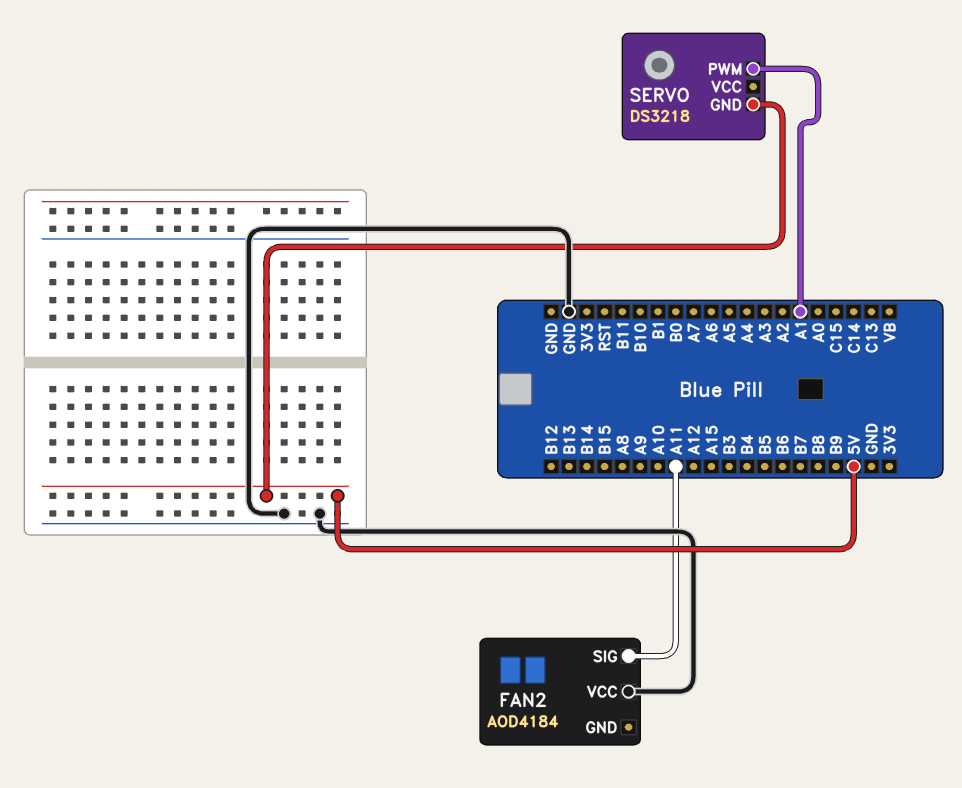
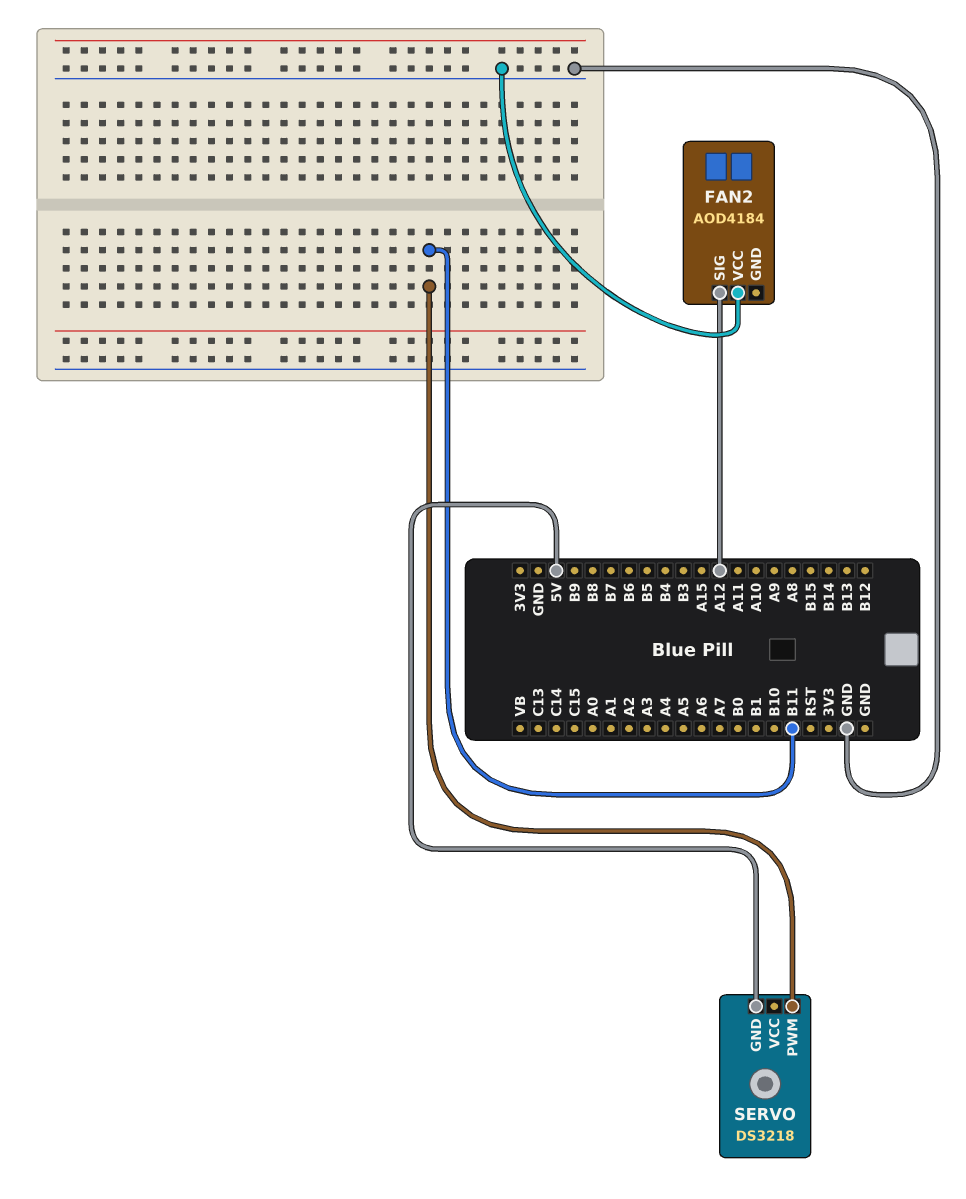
FAN2 pin SIG: A11 -> A12
SERVO pin PWM: A1 -> B11

